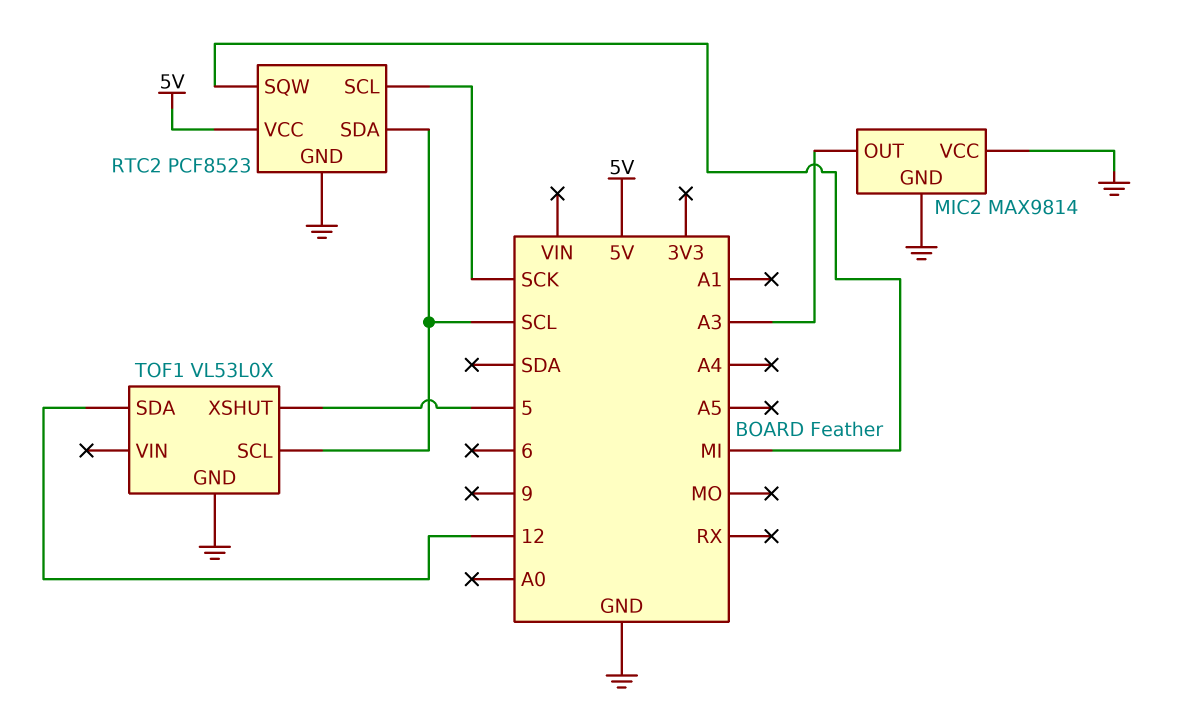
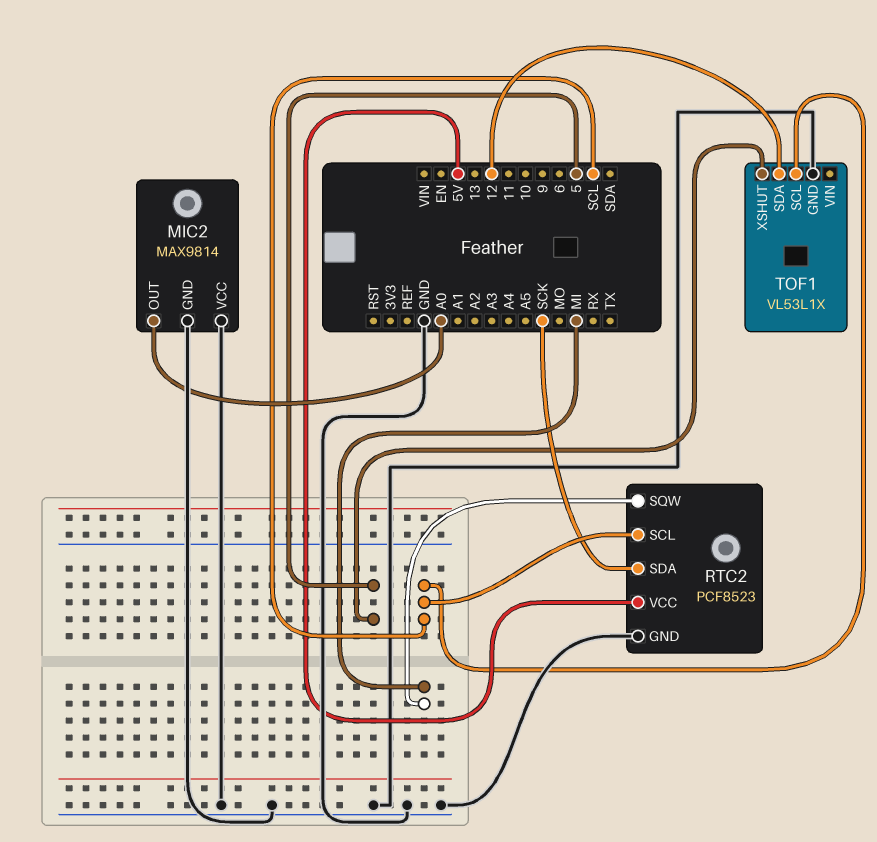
MIC2 pin OUT: A3 -> A0
RTC2 pin SCL: SCK -> SCL
RTC2 pin SDA: SCL -> SCK
TOF1: VL53L0X -> VL53L1X

